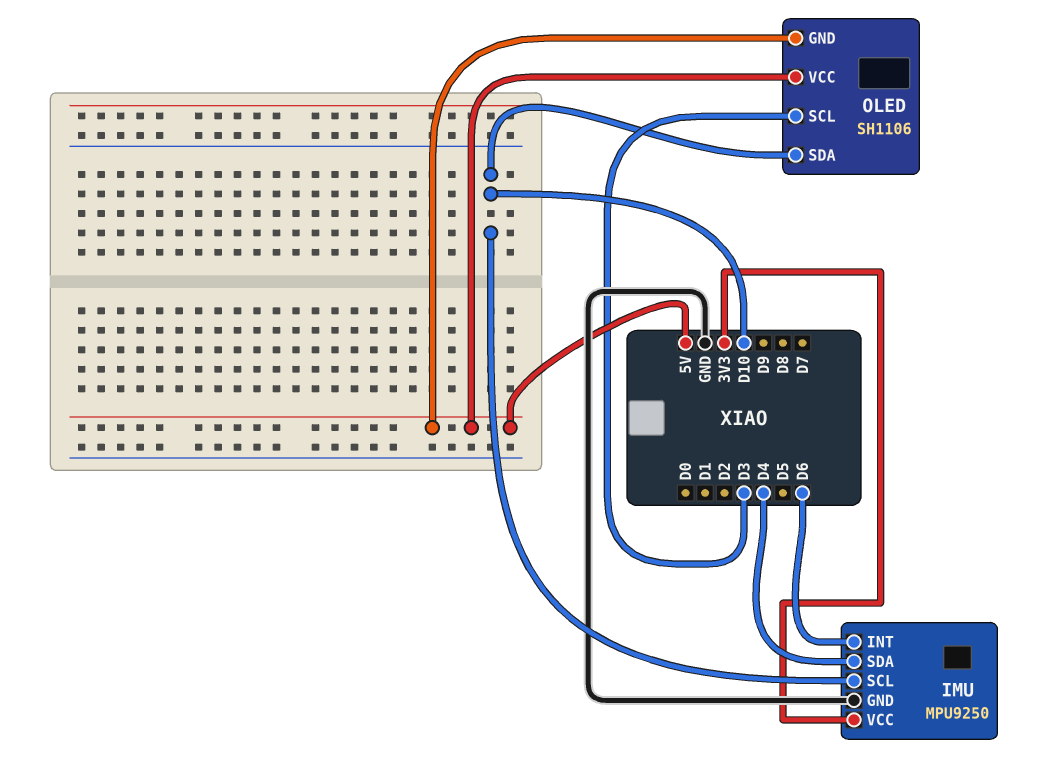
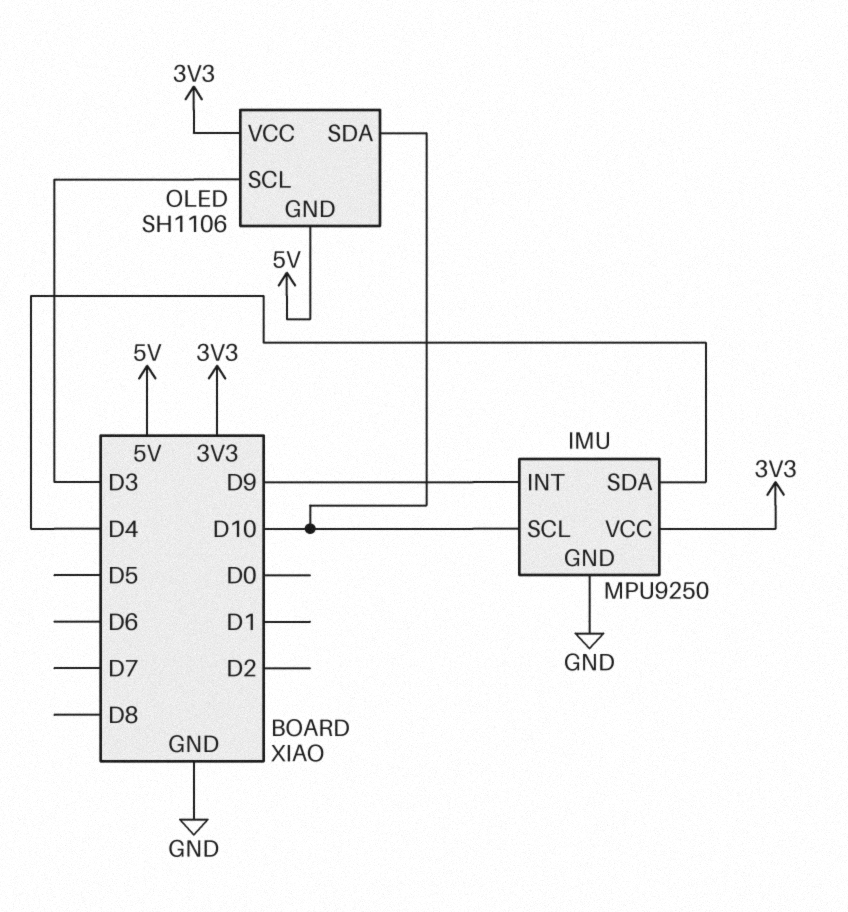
IMU pin INT: D6 -> D9
OLED pin VCC: 5V -> 3V3

